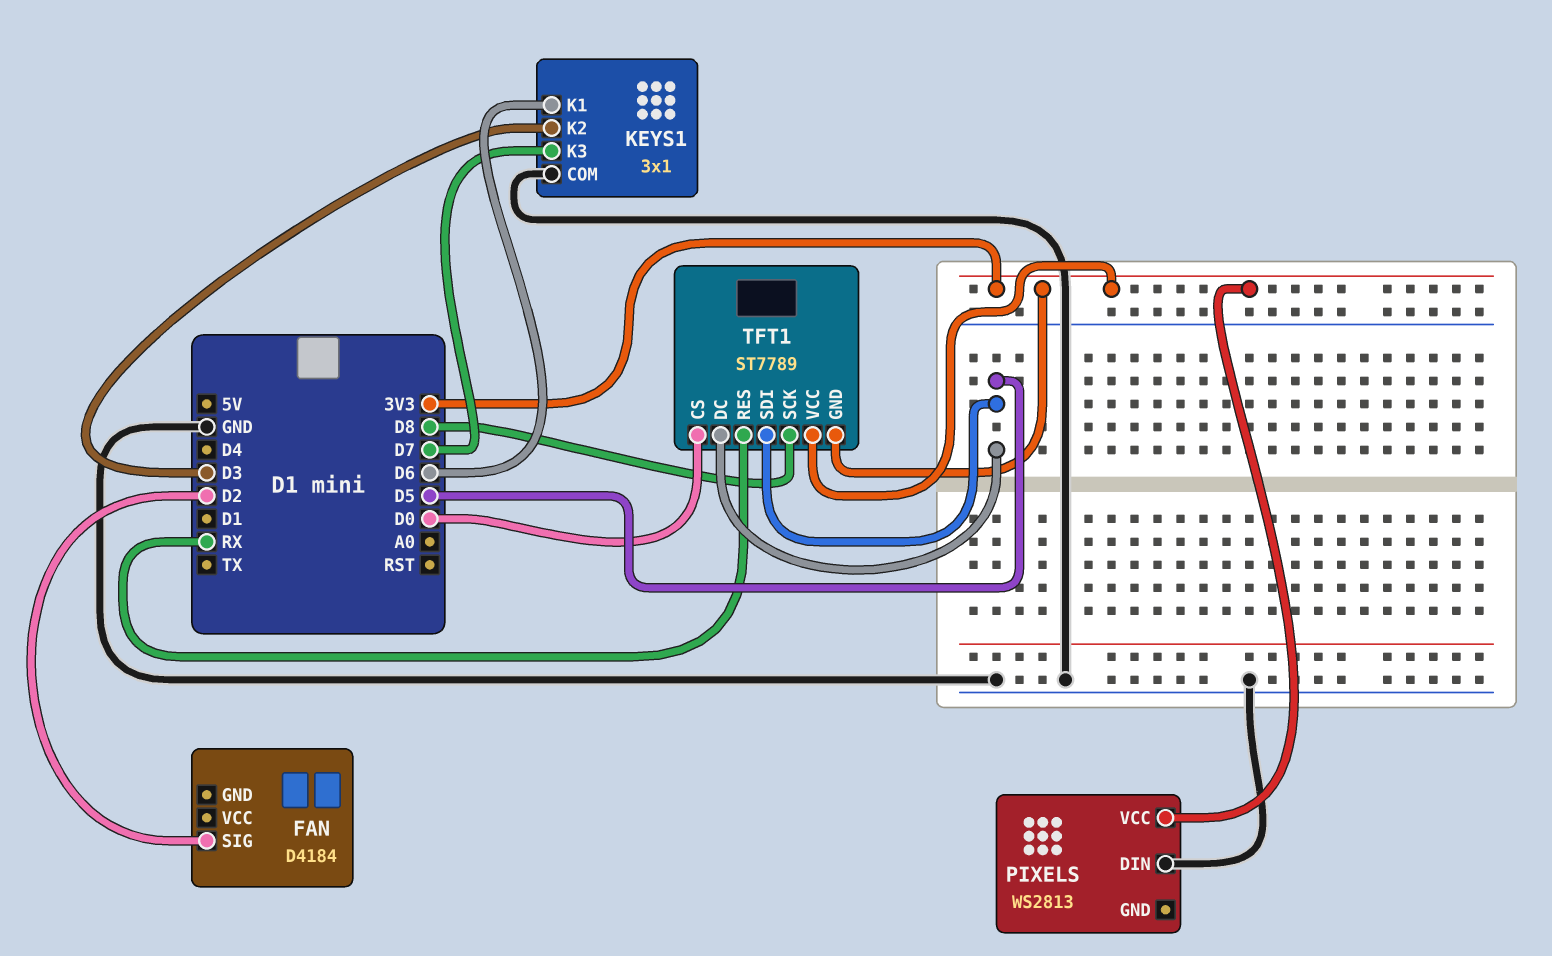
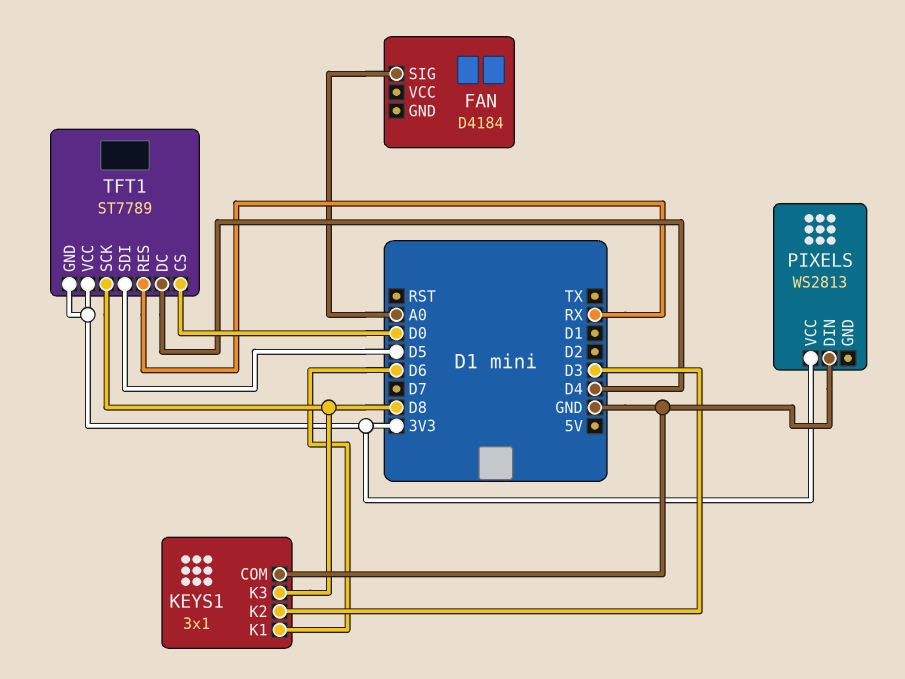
FAN pin SIG: D2 -> A0
KEYS1 pin K3: D7 -> D8
TFT1 pin DC: D5 -> D4

